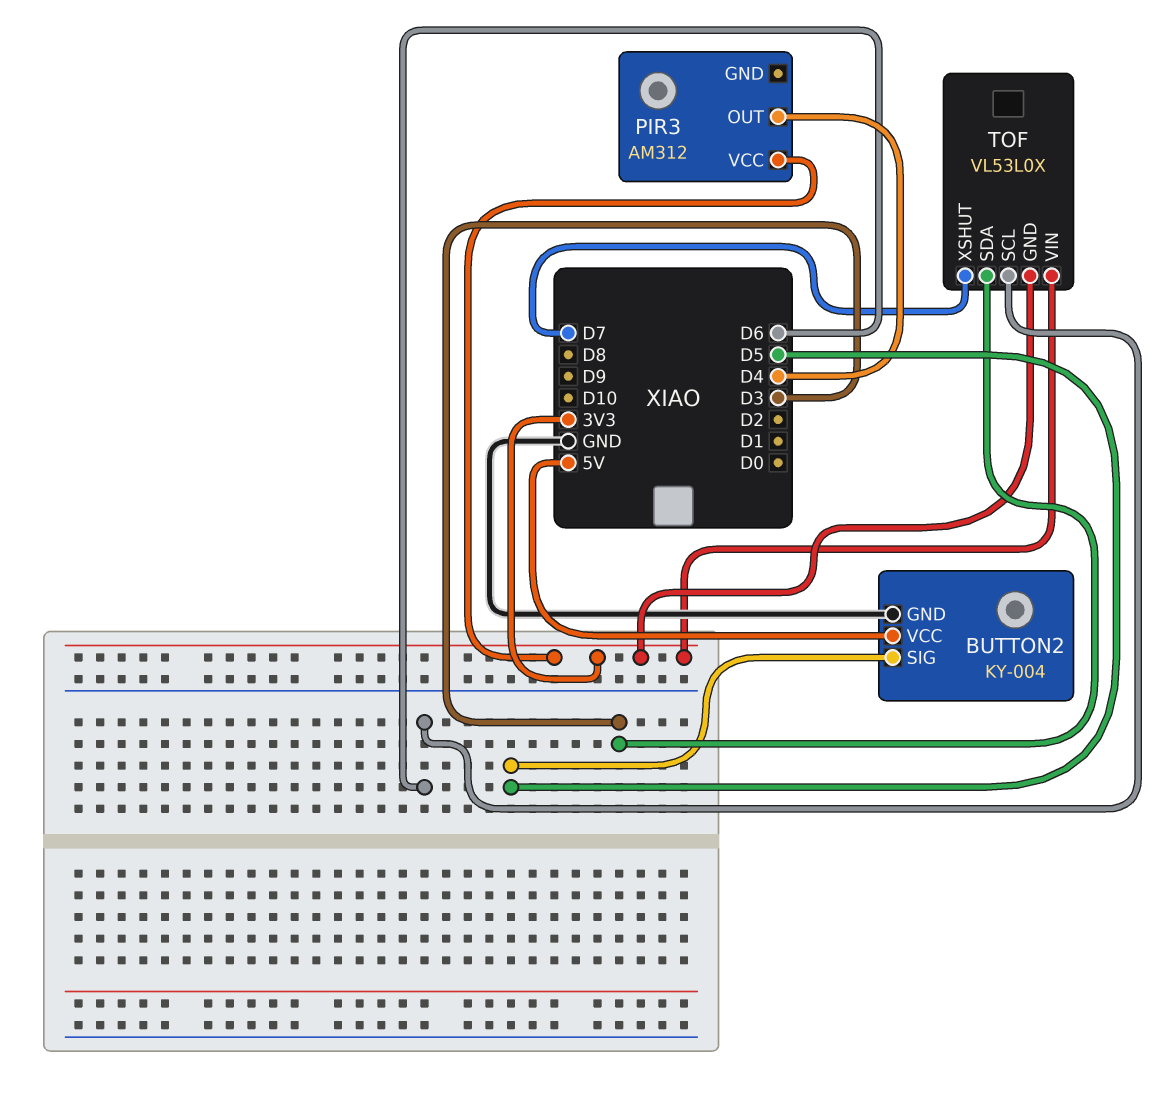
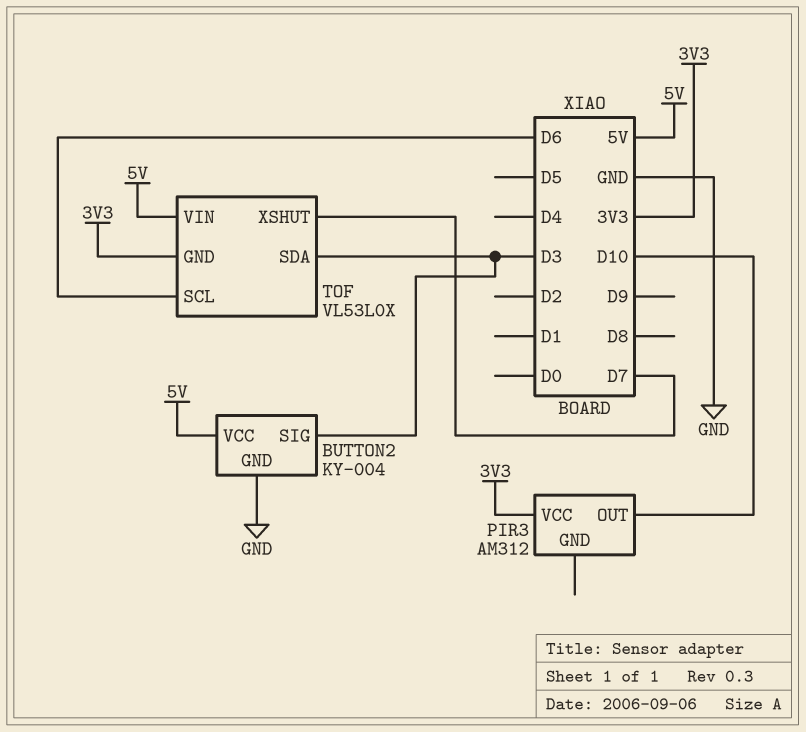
BUTTON2 pin SIG: D5 -> D3
PIR3 pin OUT: D4 -> D10
TOF pin VIN: 3V3 -> 5V

